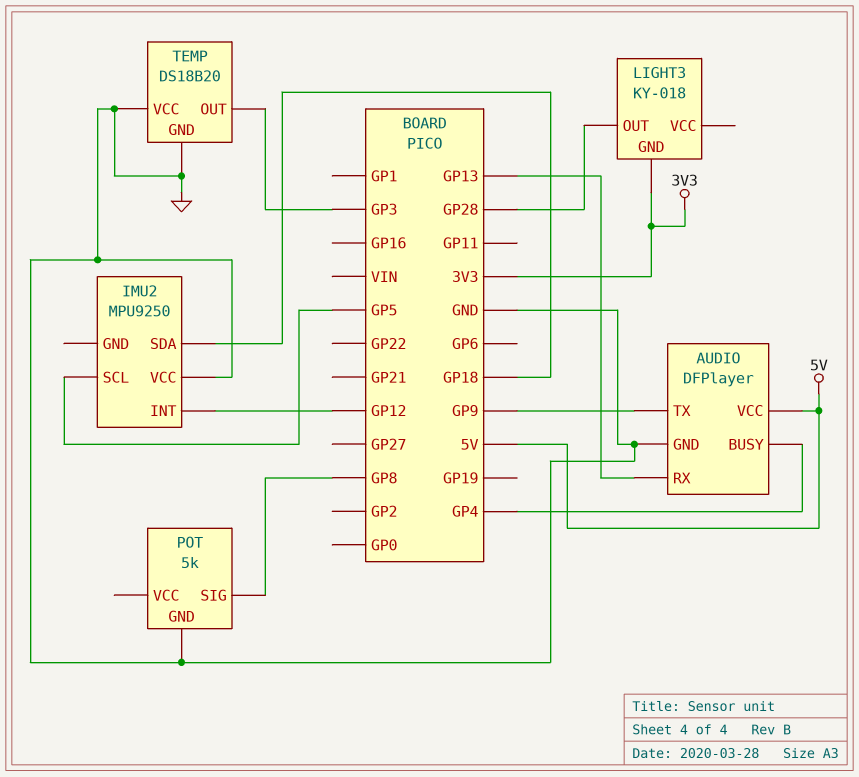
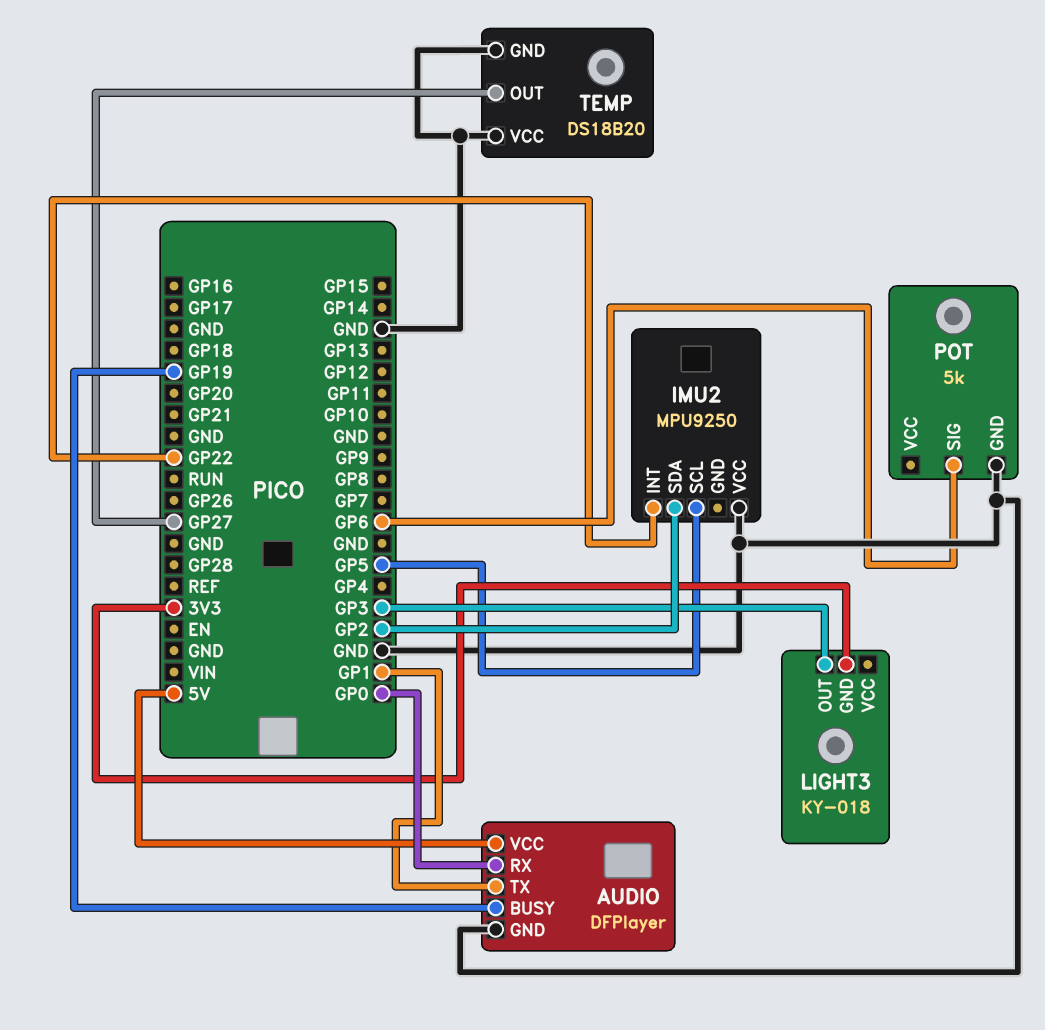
AUDIO pin BUSY: GP4 -> GP19
AUDIO pin RX: GP13 -> GP0
AUDIO pin TX: GP9 -> GP1
IMU2 pin INT: GP12 -> GP22
IMU2 pin SDA: GP18 -> GP2
LIGHT3 pin OUT: GP28 -> GP3
POT pin SIG: GP8 -> GP6
TEMP pin OUT: GP3 -> GP27

